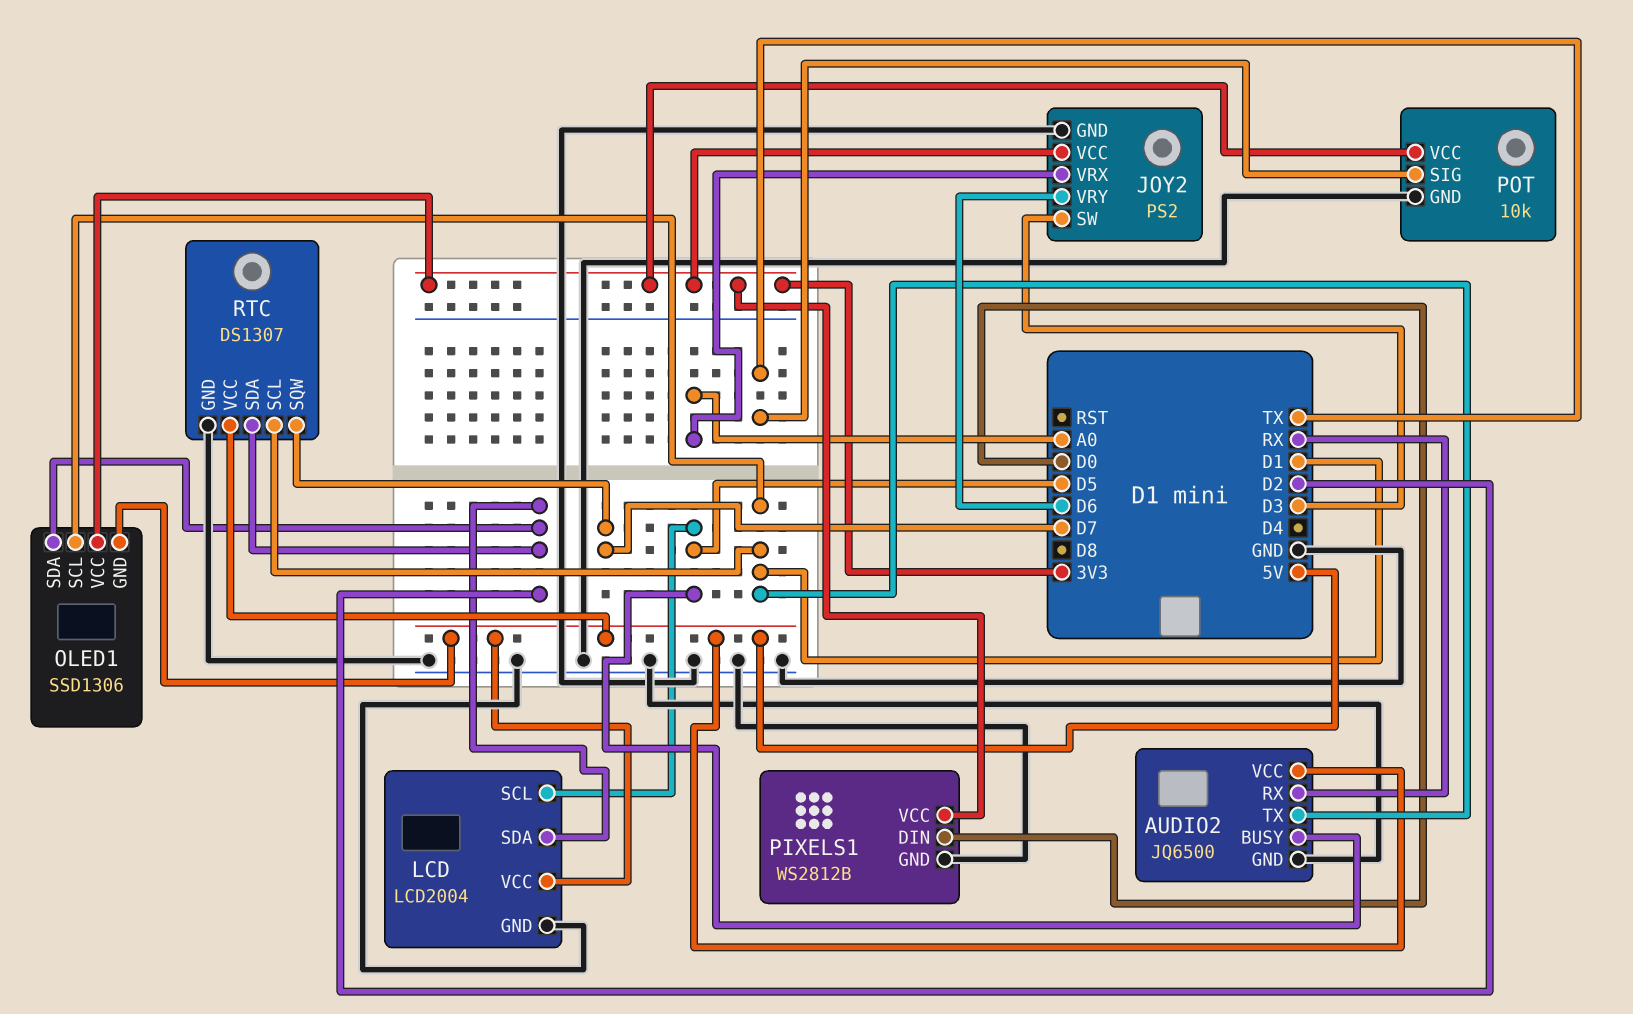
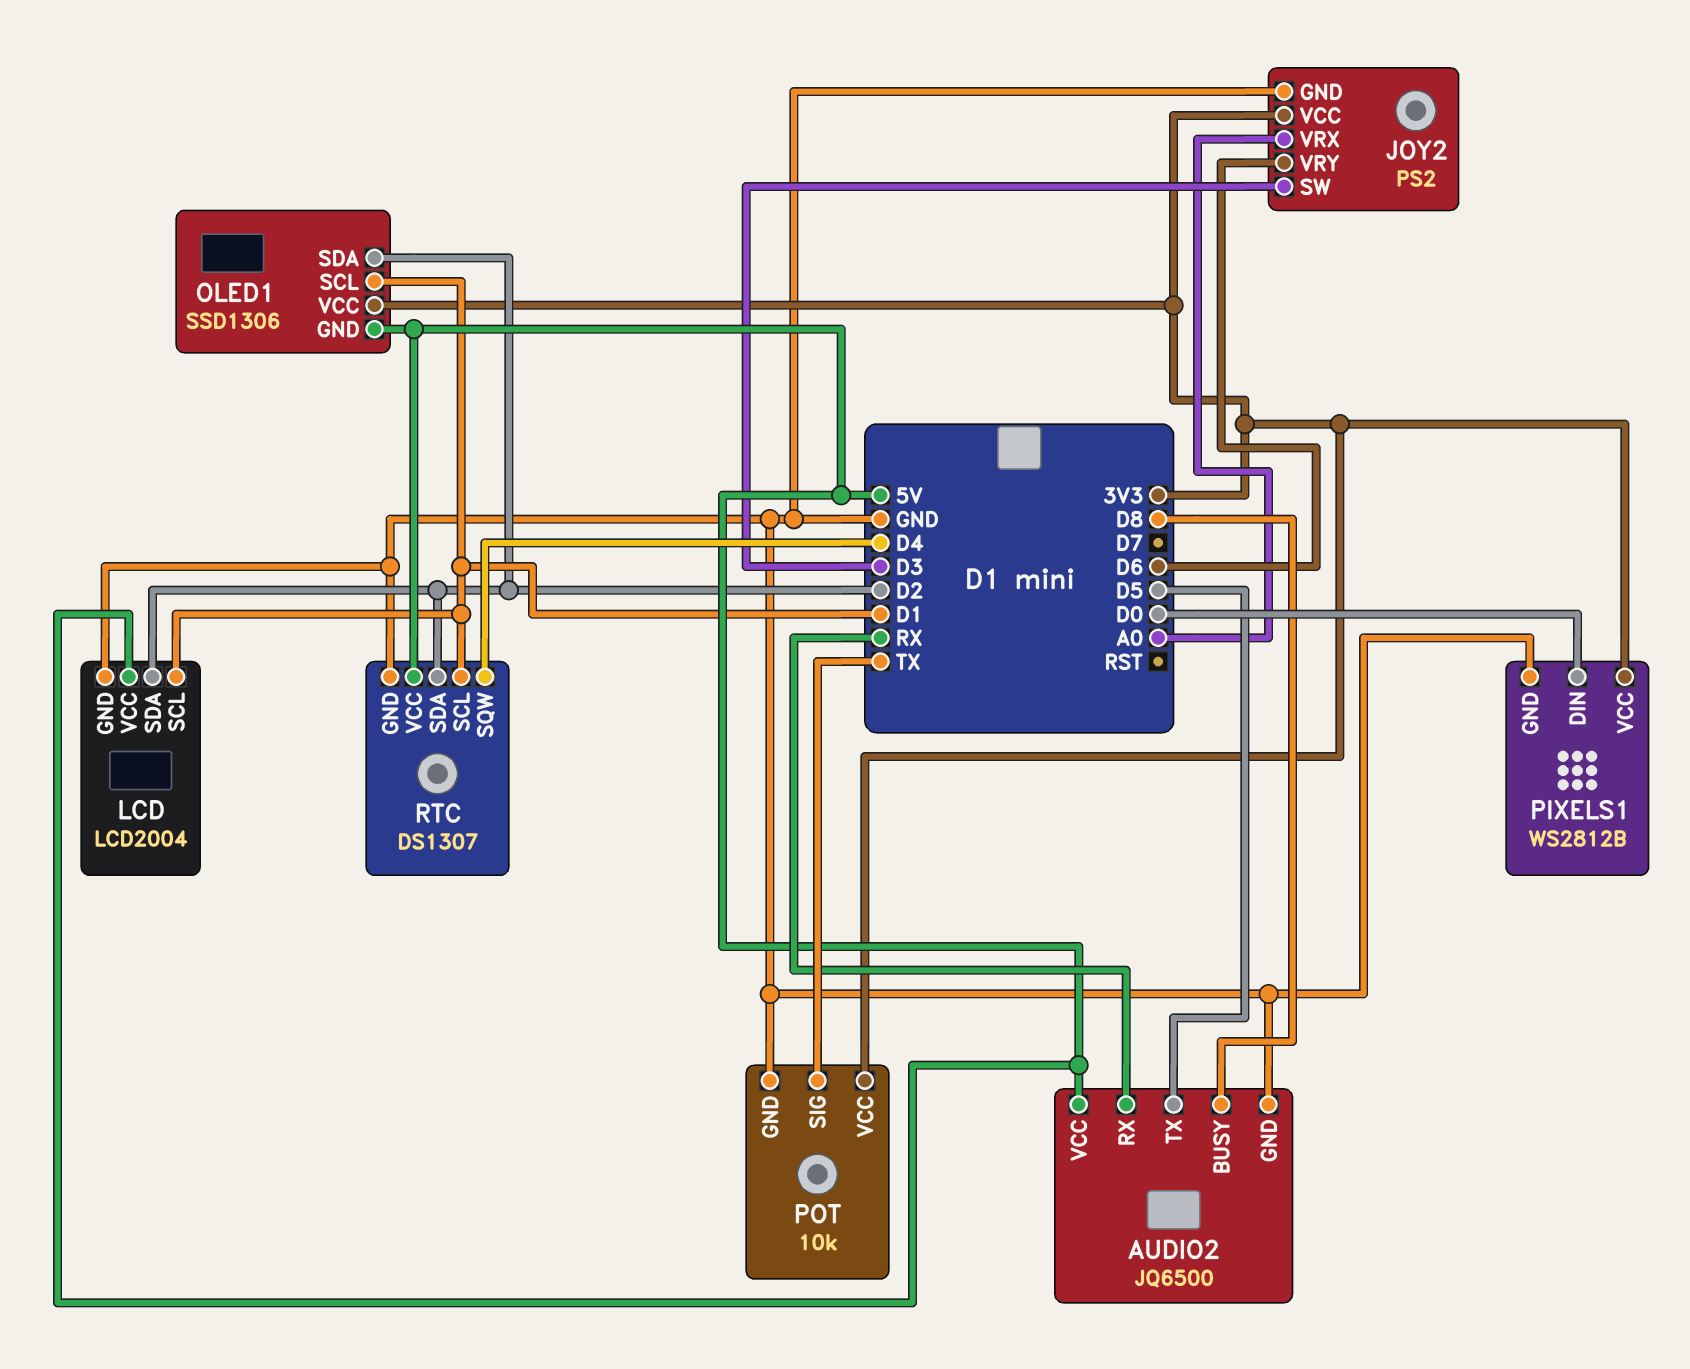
AUDIO2 pin BUSY: D5 -> D8
AUDIO2 pin TX: D1 -> D5
LCD pin SCL: D5 -> D1
RTC pin SQW: D7 -> D4

